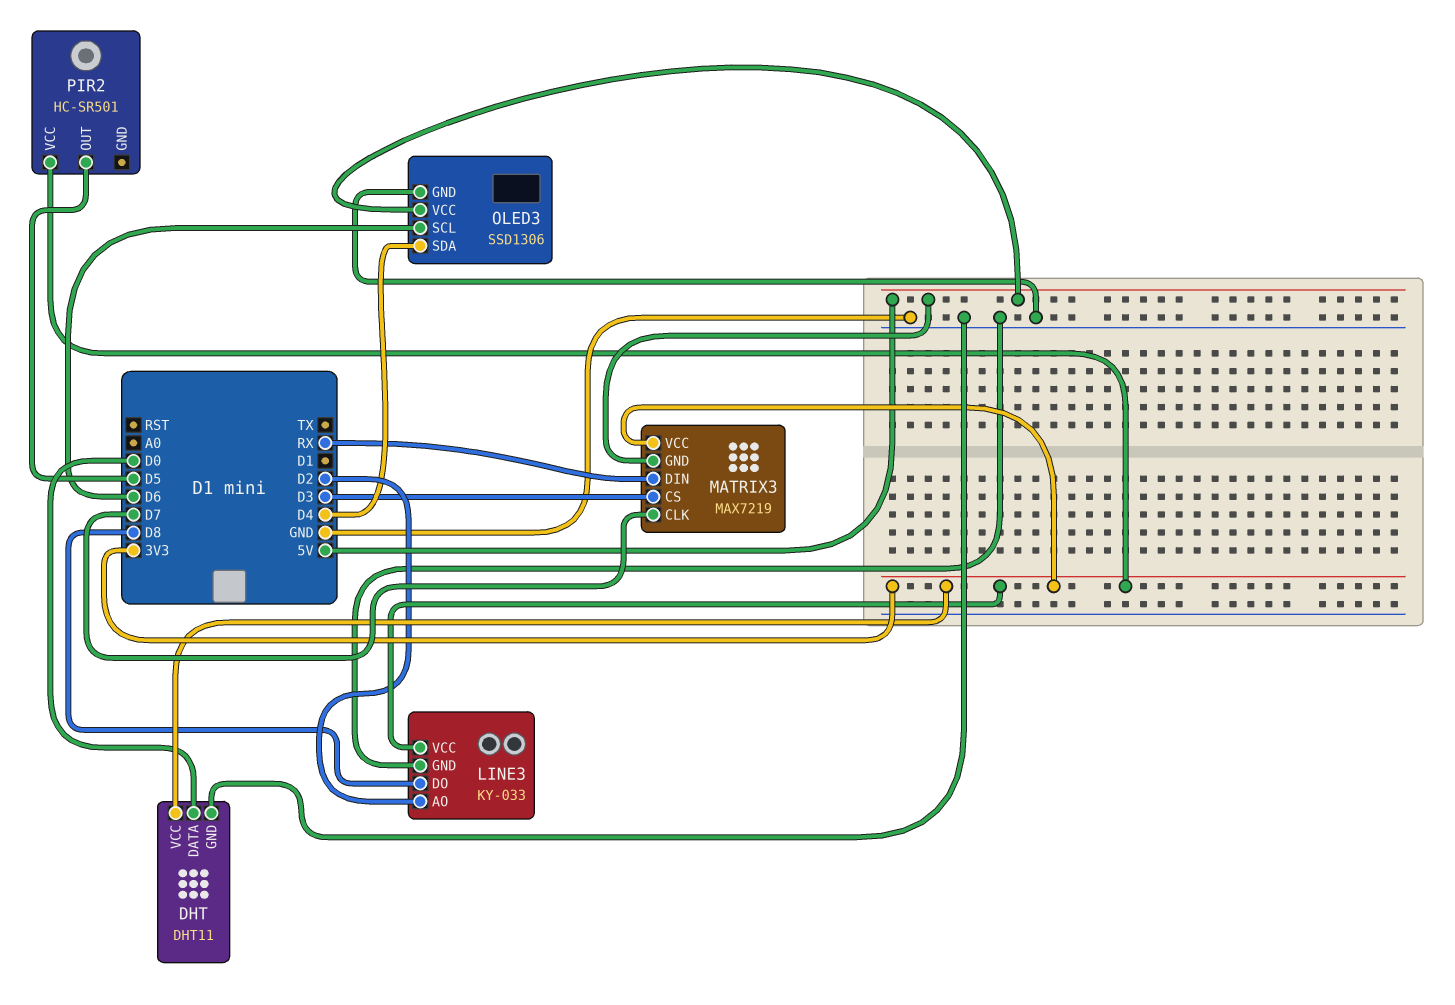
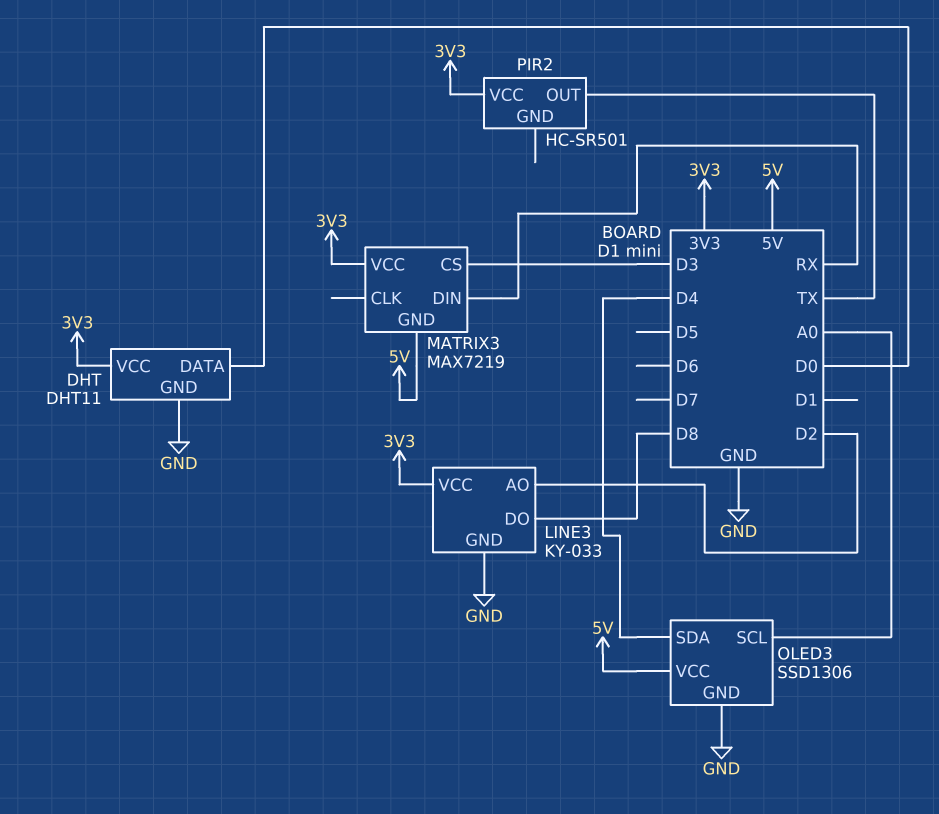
MATRIX3 pin CLK: D7 -> none
OLED3 pin SCL: D6 -> A0
PIR2 pin OUT: D5 -> TX

